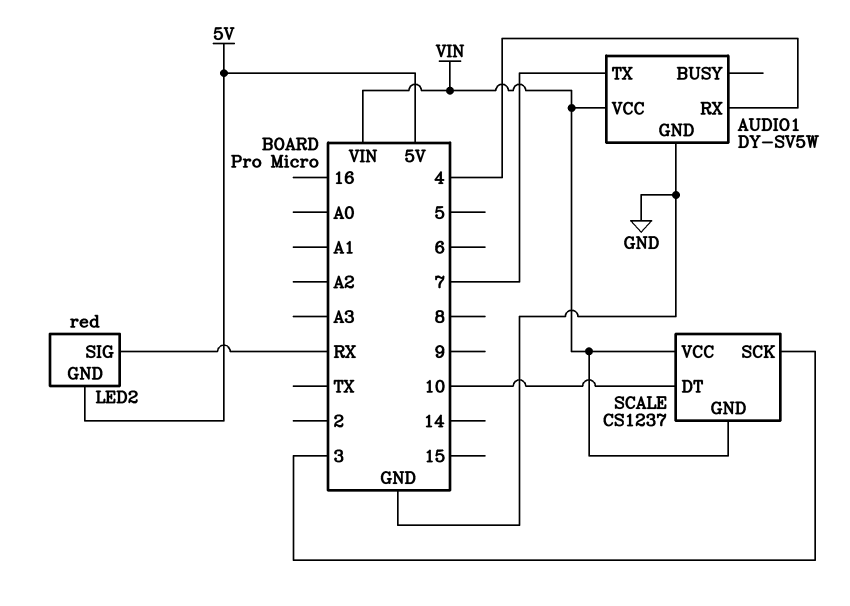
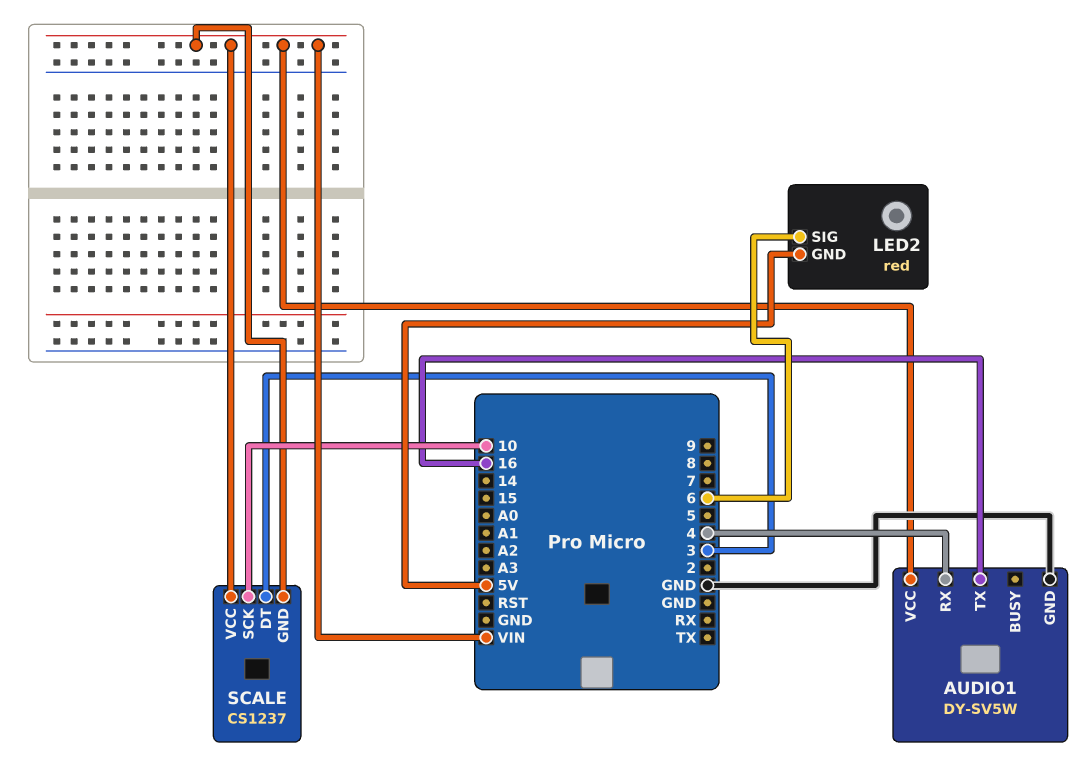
AUDIO1 pin TX: 7 -> 16
LED2 pin SIG: RX -> 6
SCALE pin DT: 10 -> 3
SCALE pin SCK: 3 -> 10

